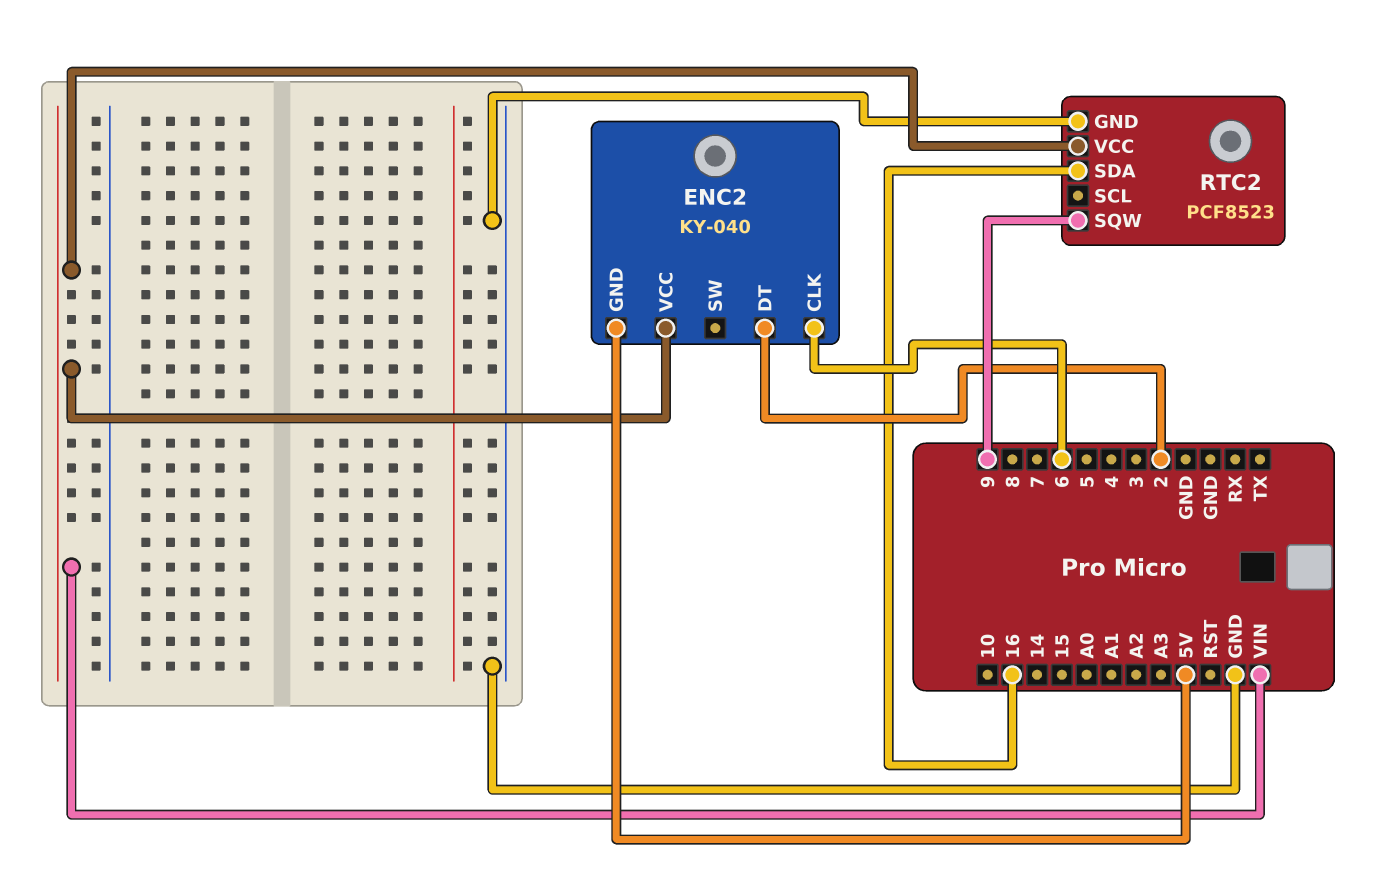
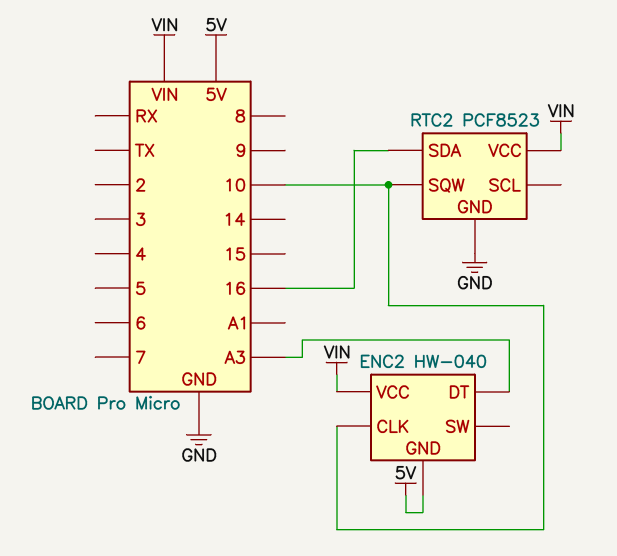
ENC2: KY-040 -> HW-040
ENC2 pin CLK: 6 -> 10
ENC2 pin DT: 2 -> A3
RTC2 pin SQW: 9 -> 10

